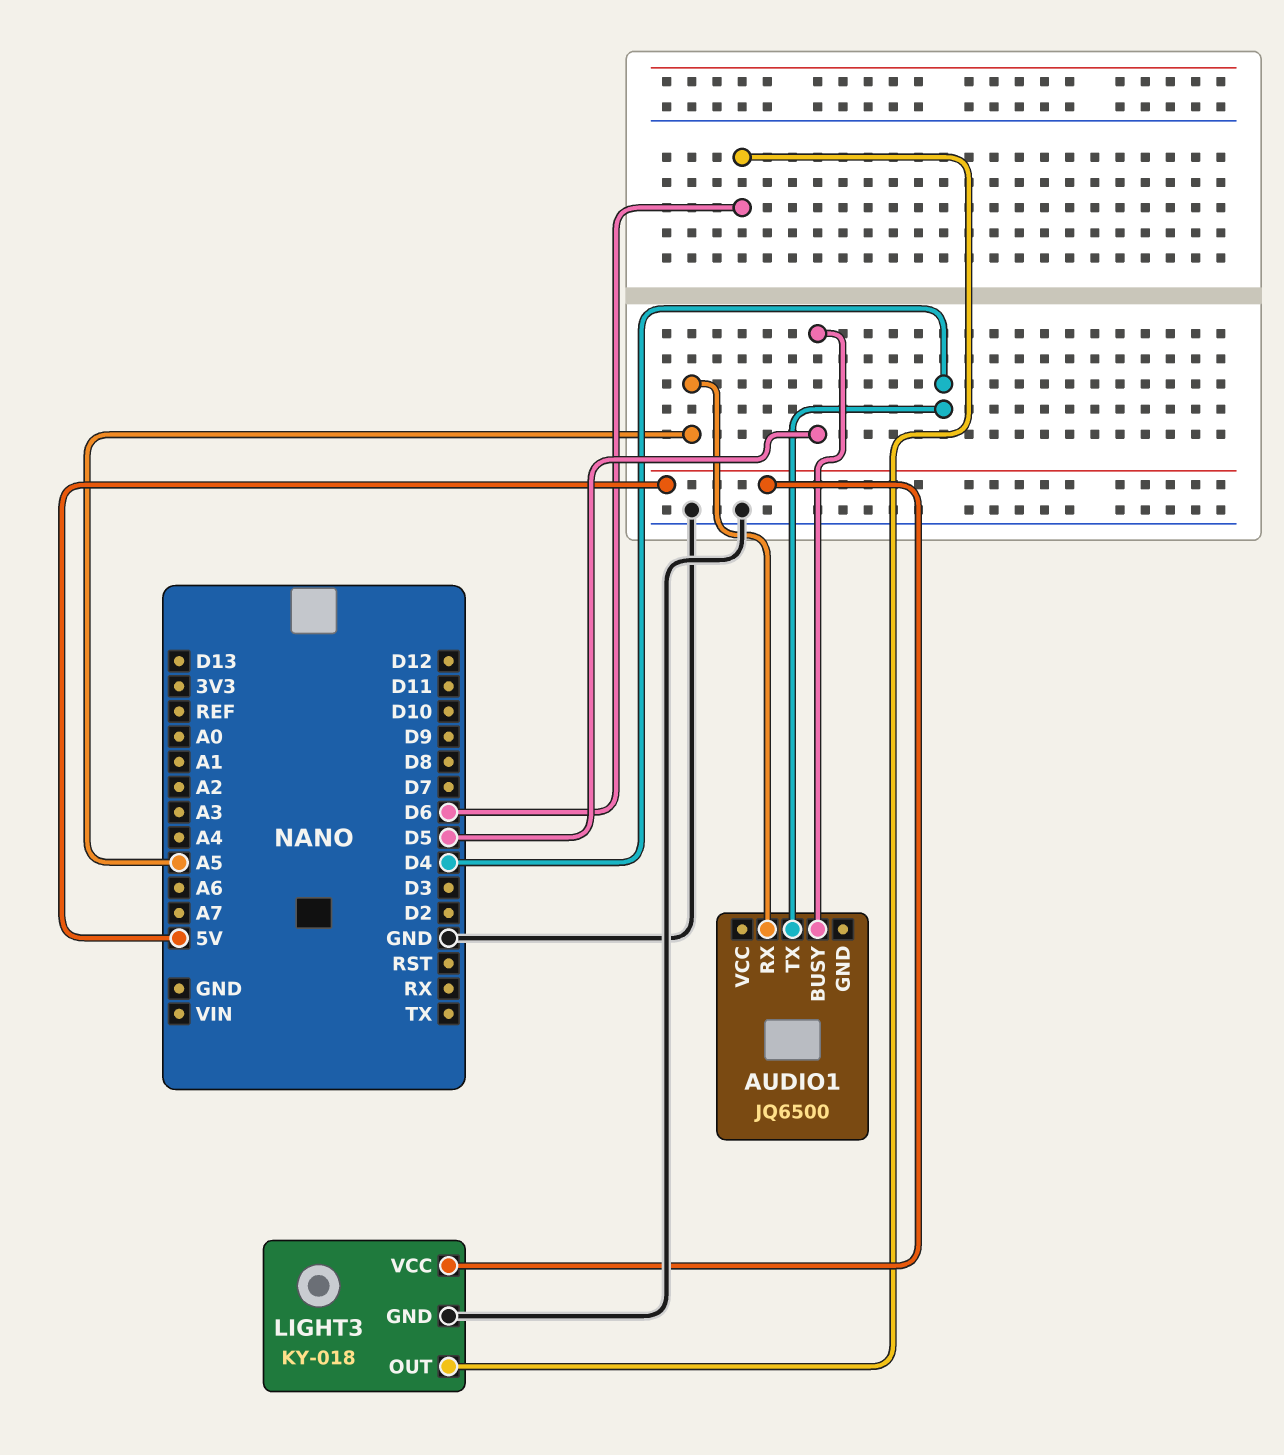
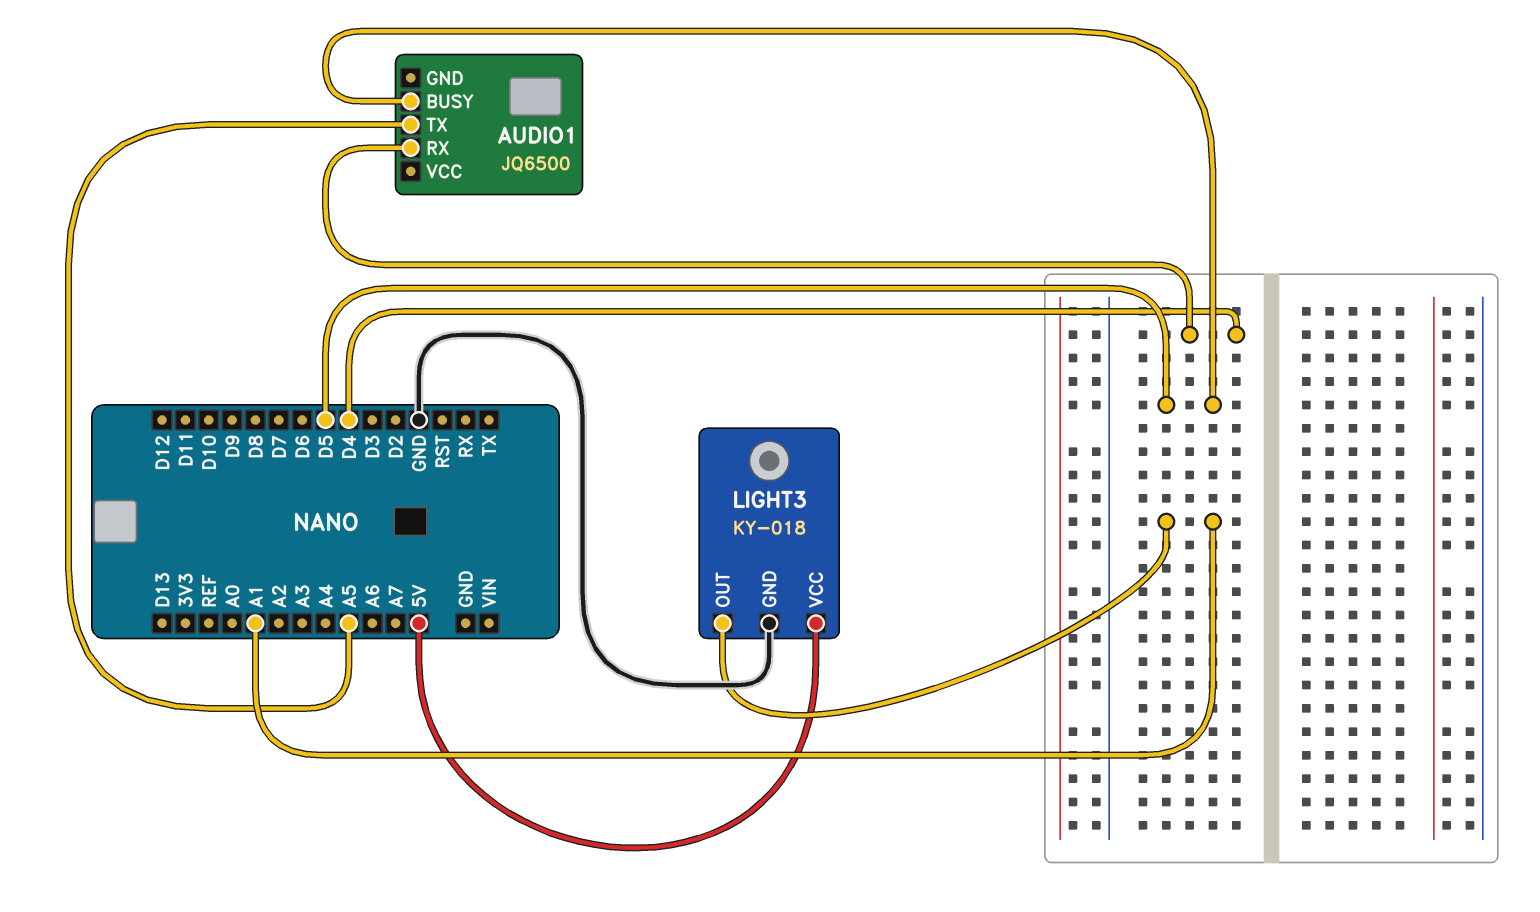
AUDIO1 pin RX: A5 -> D4
AUDIO1 pin TX: D4 -> A5
LIGHT3 pin OUT: D6 -> A1

